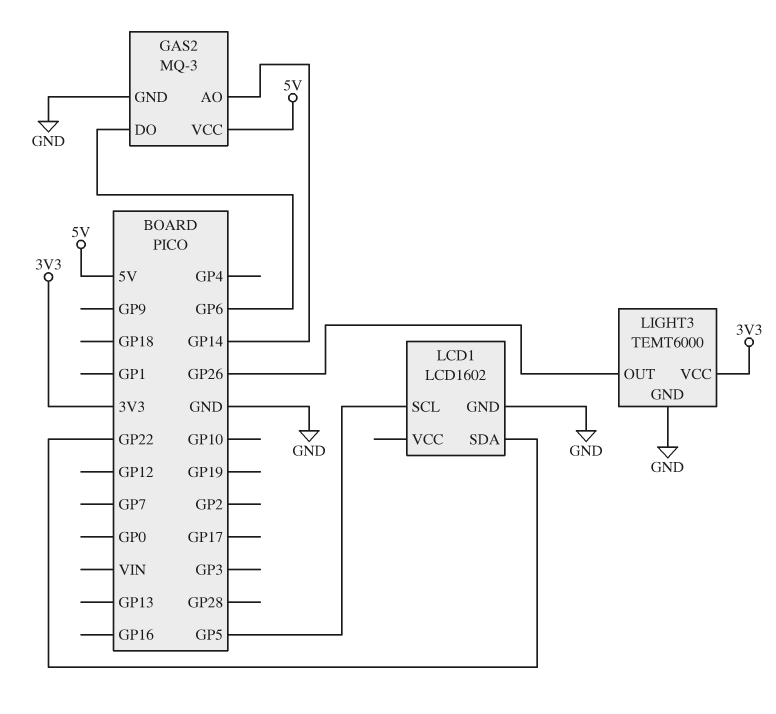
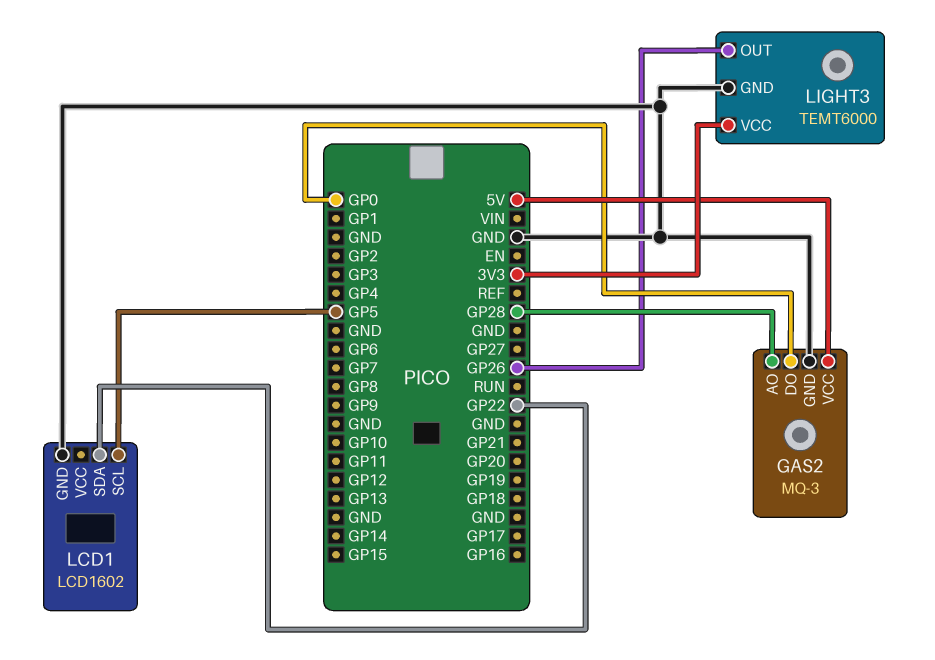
GAS2 pin AO: GP14 -> GP28
GAS2 pin DO: GP6 -> GP0

